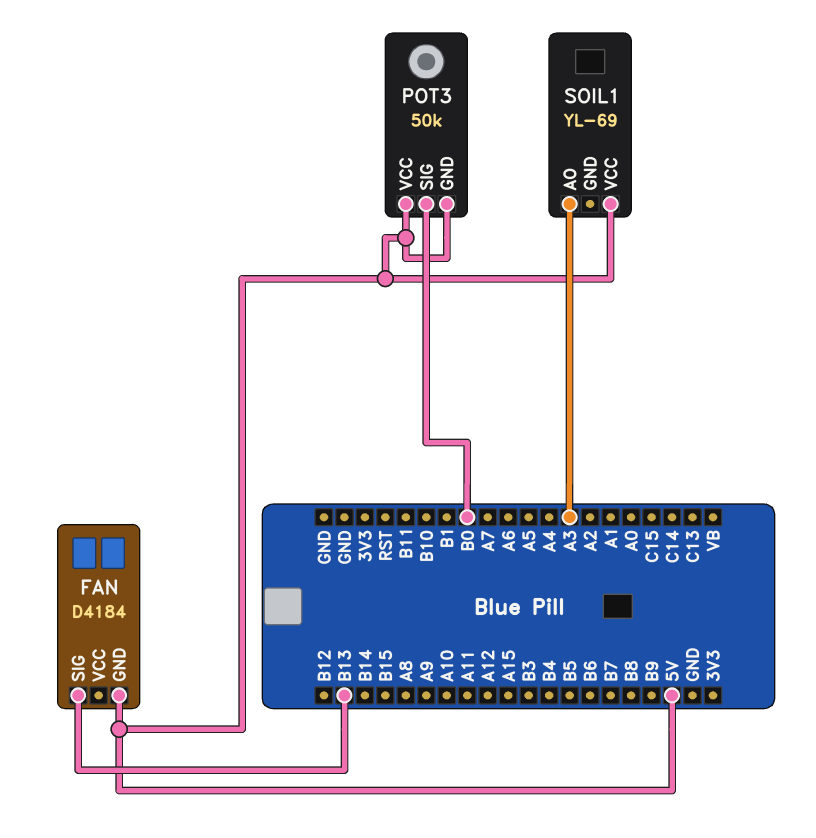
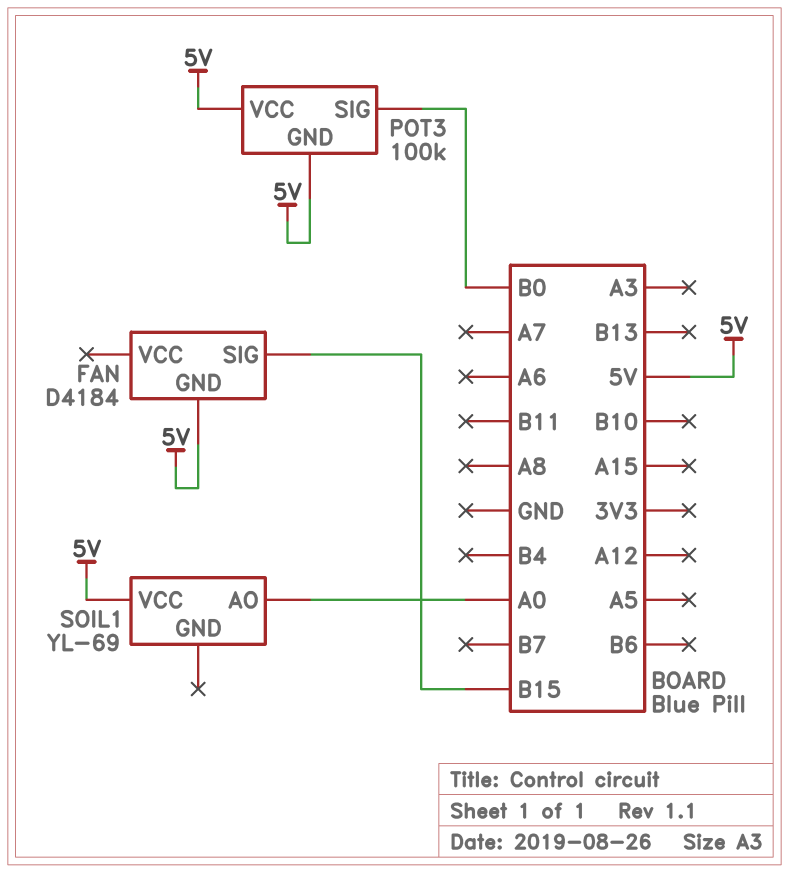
FAN pin SIG: B13 -> B15
POT3: 50k -> 100k
SOIL1 pin AO: A3 -> A0

